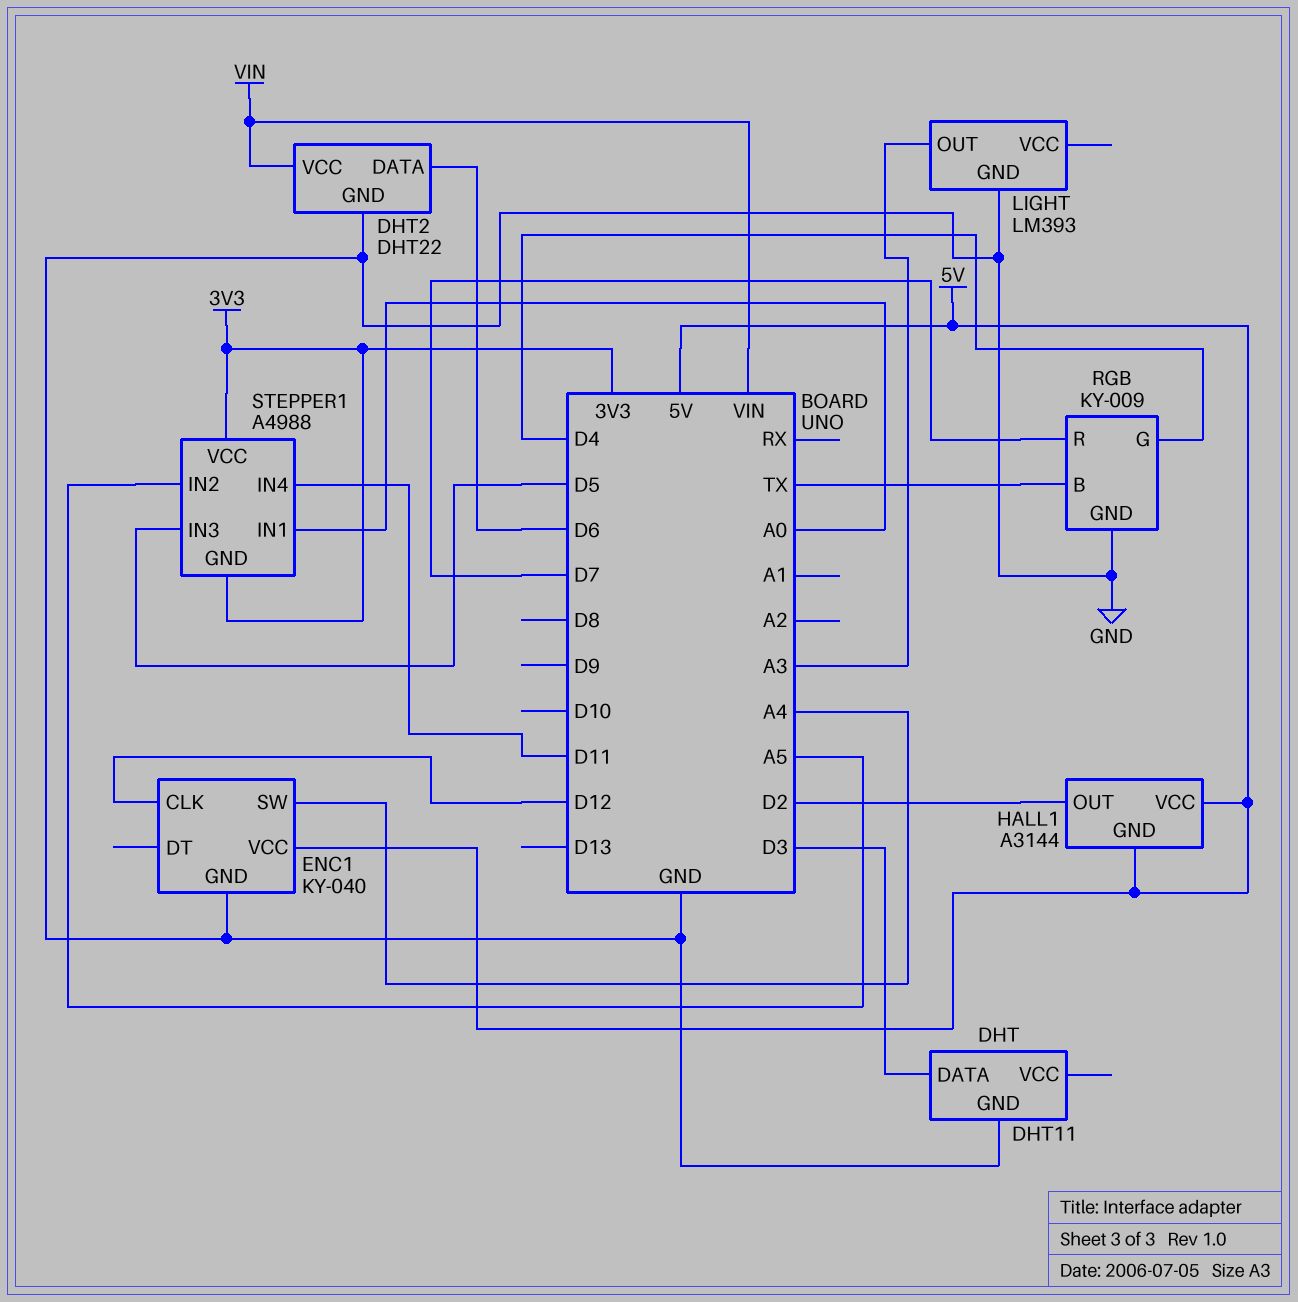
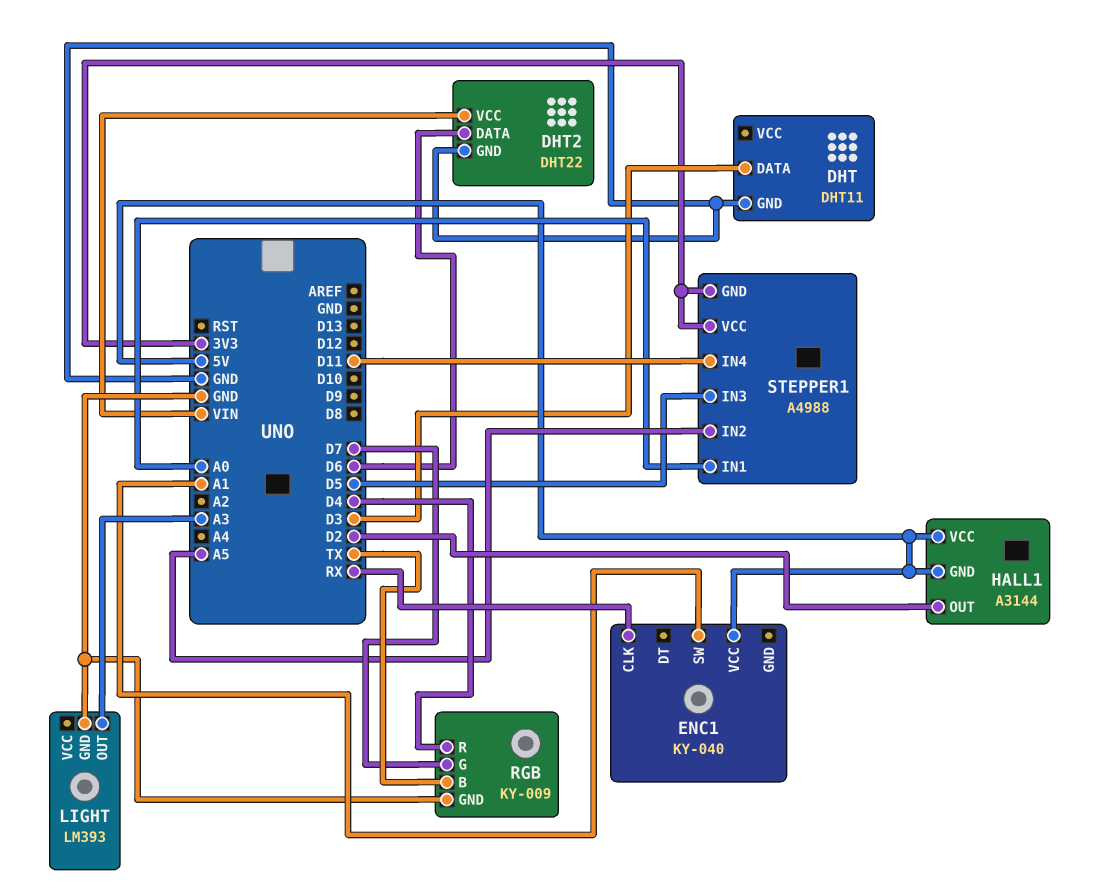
ENC1 pin CLK: D12 -> RX
ENC1 pin GND: GND -> none
ENC1 pin SW: A4 -> A1
RGB pin G: D4 -> D7
RGB pin R: D7 -> D4

